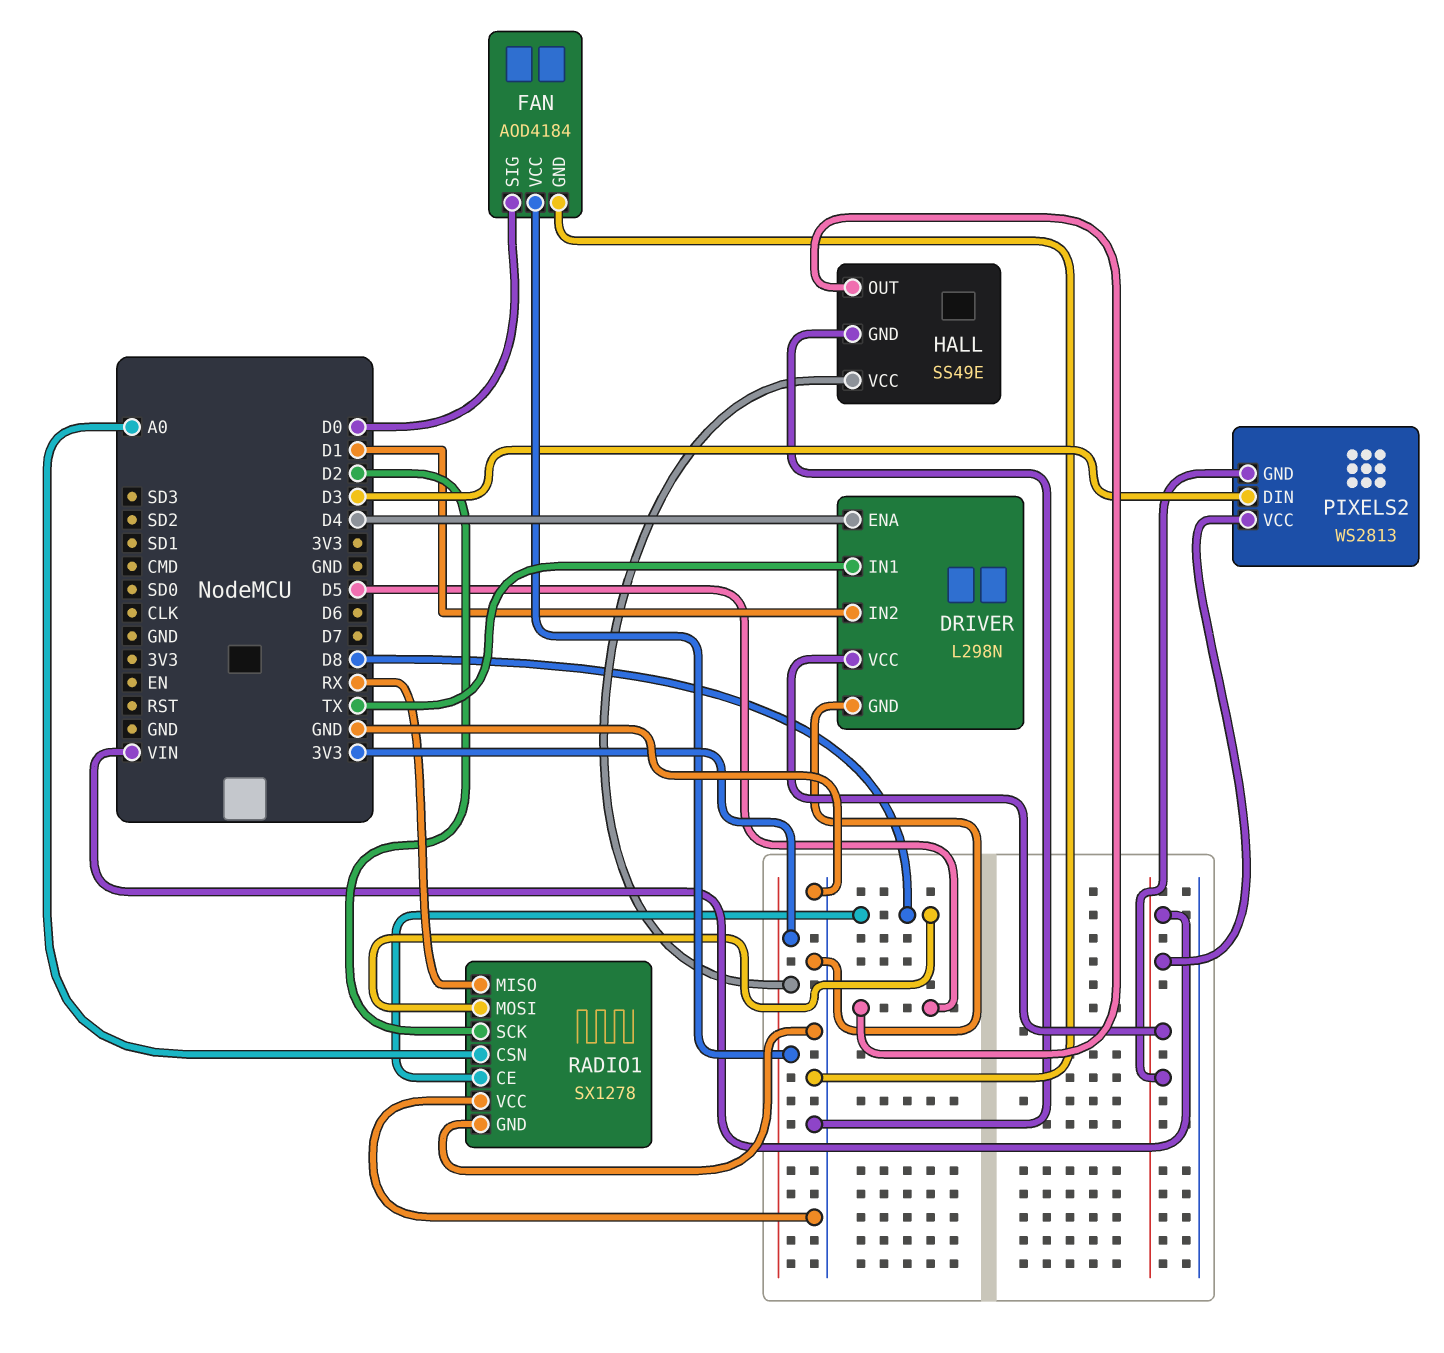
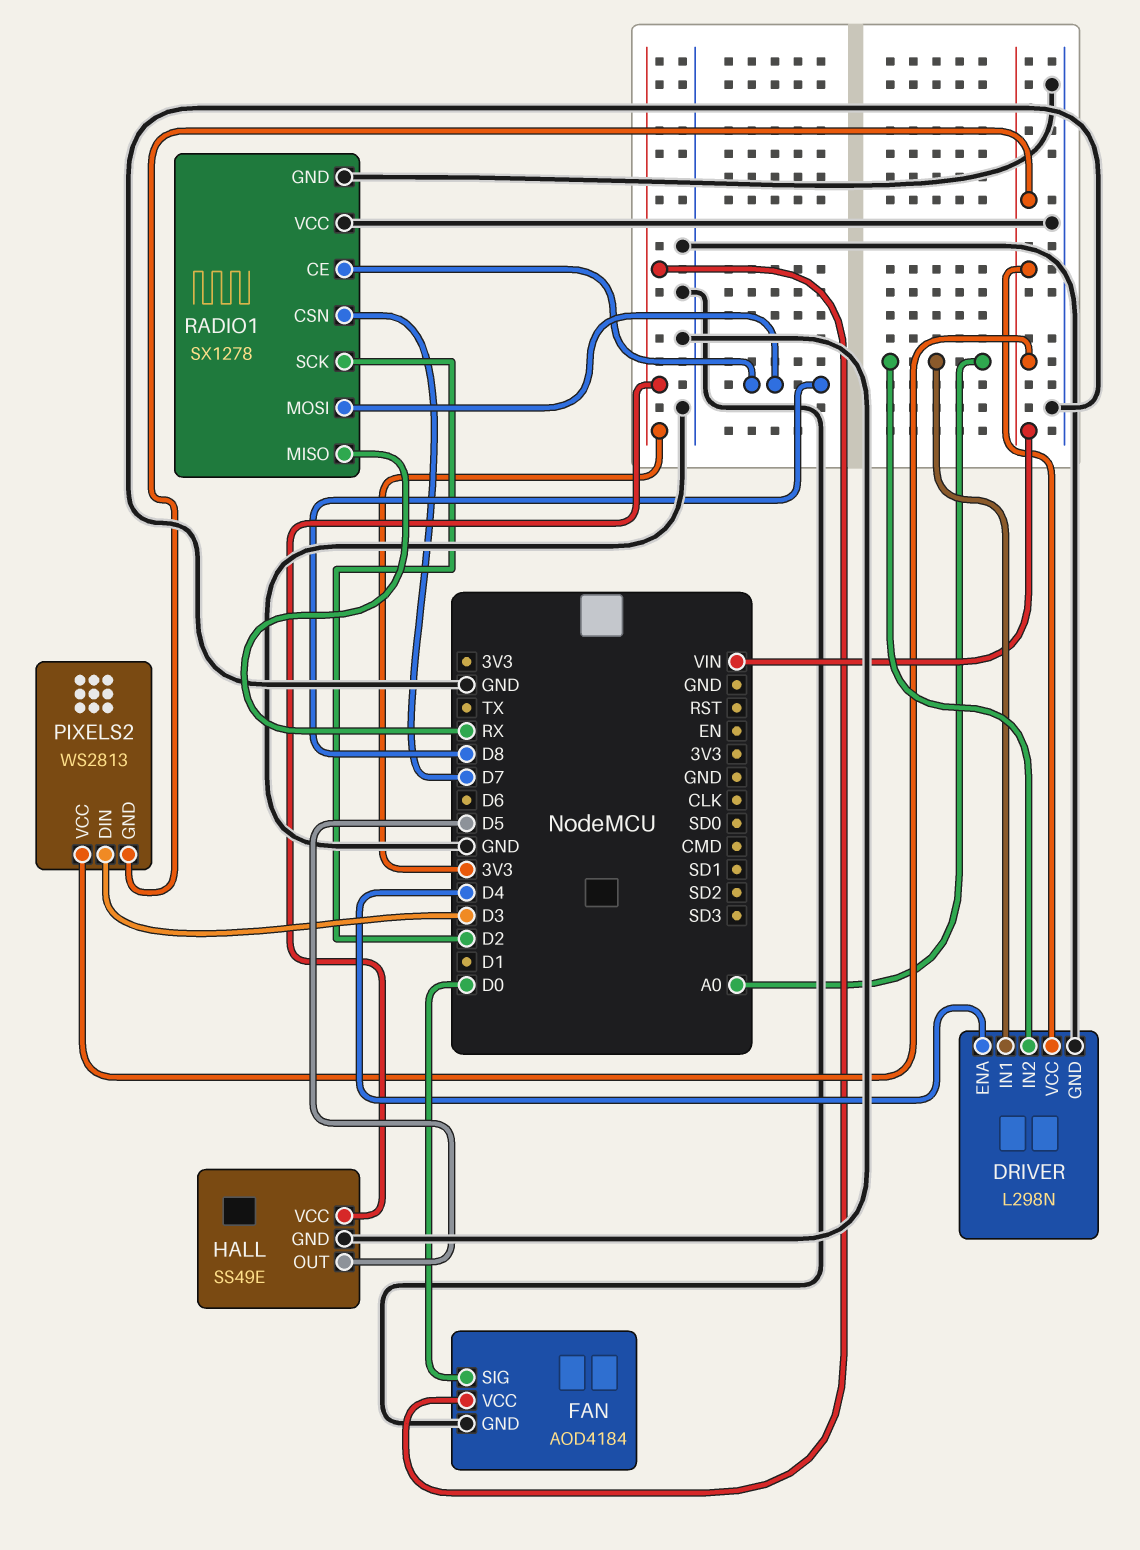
DRIVER pin IN1: TX -> A0
DRIVER pin IN2: D1 -> A0
RADIO1 pin CSN: A0 -> D7

